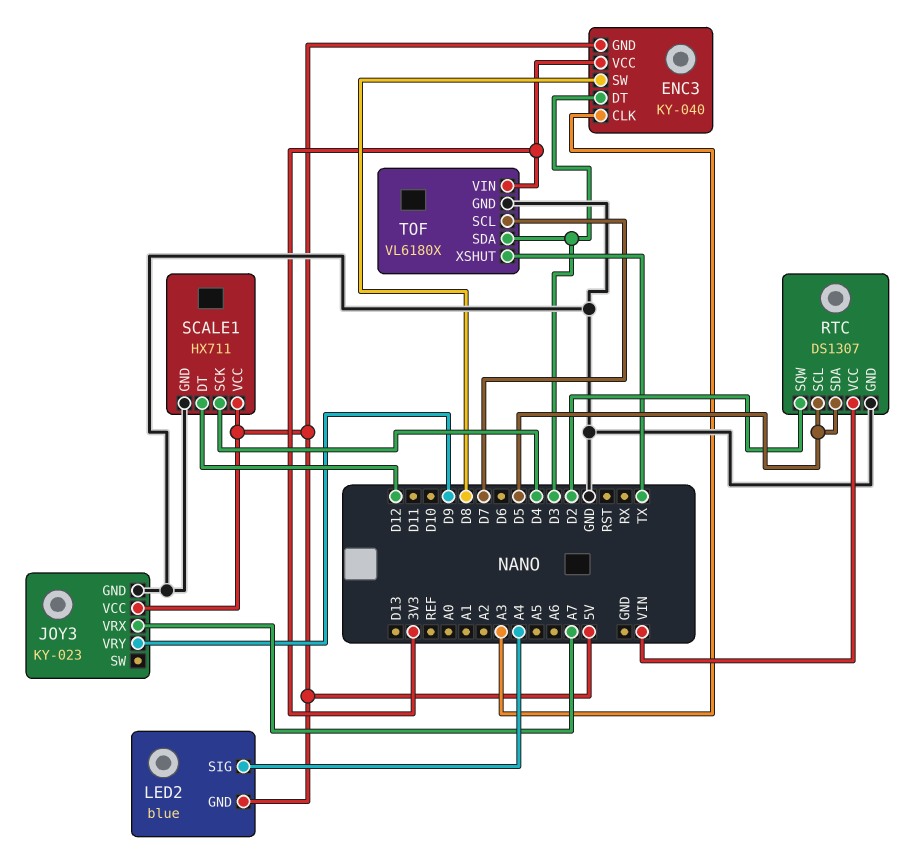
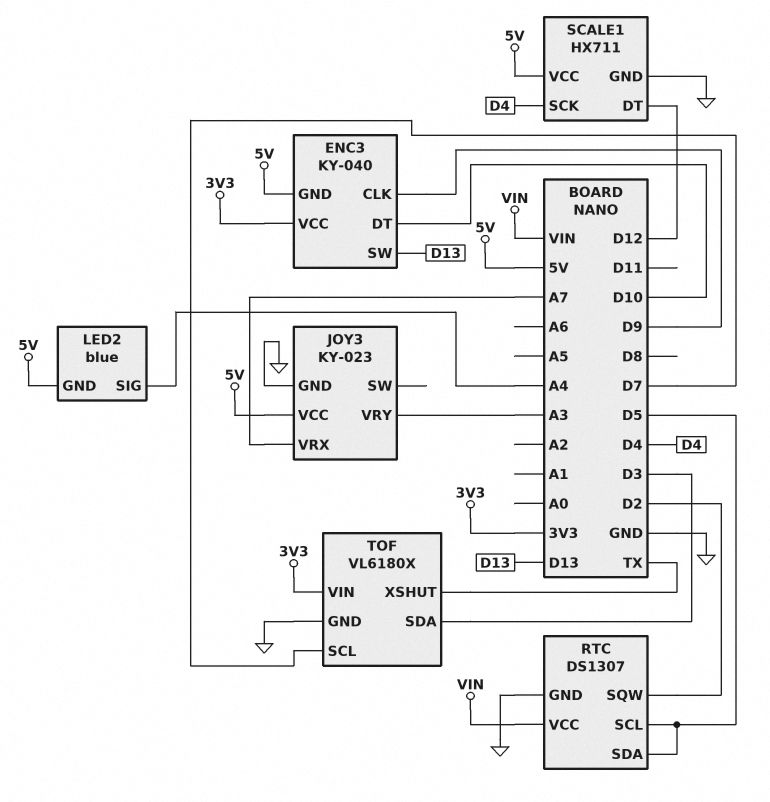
ENC3 pin CLK: A3 -> D9
ENC3 pin DT: D3 -> D10
ENC3 pin SW: D8 -> D13
JOY3 pin VRY: D9 -> A3

